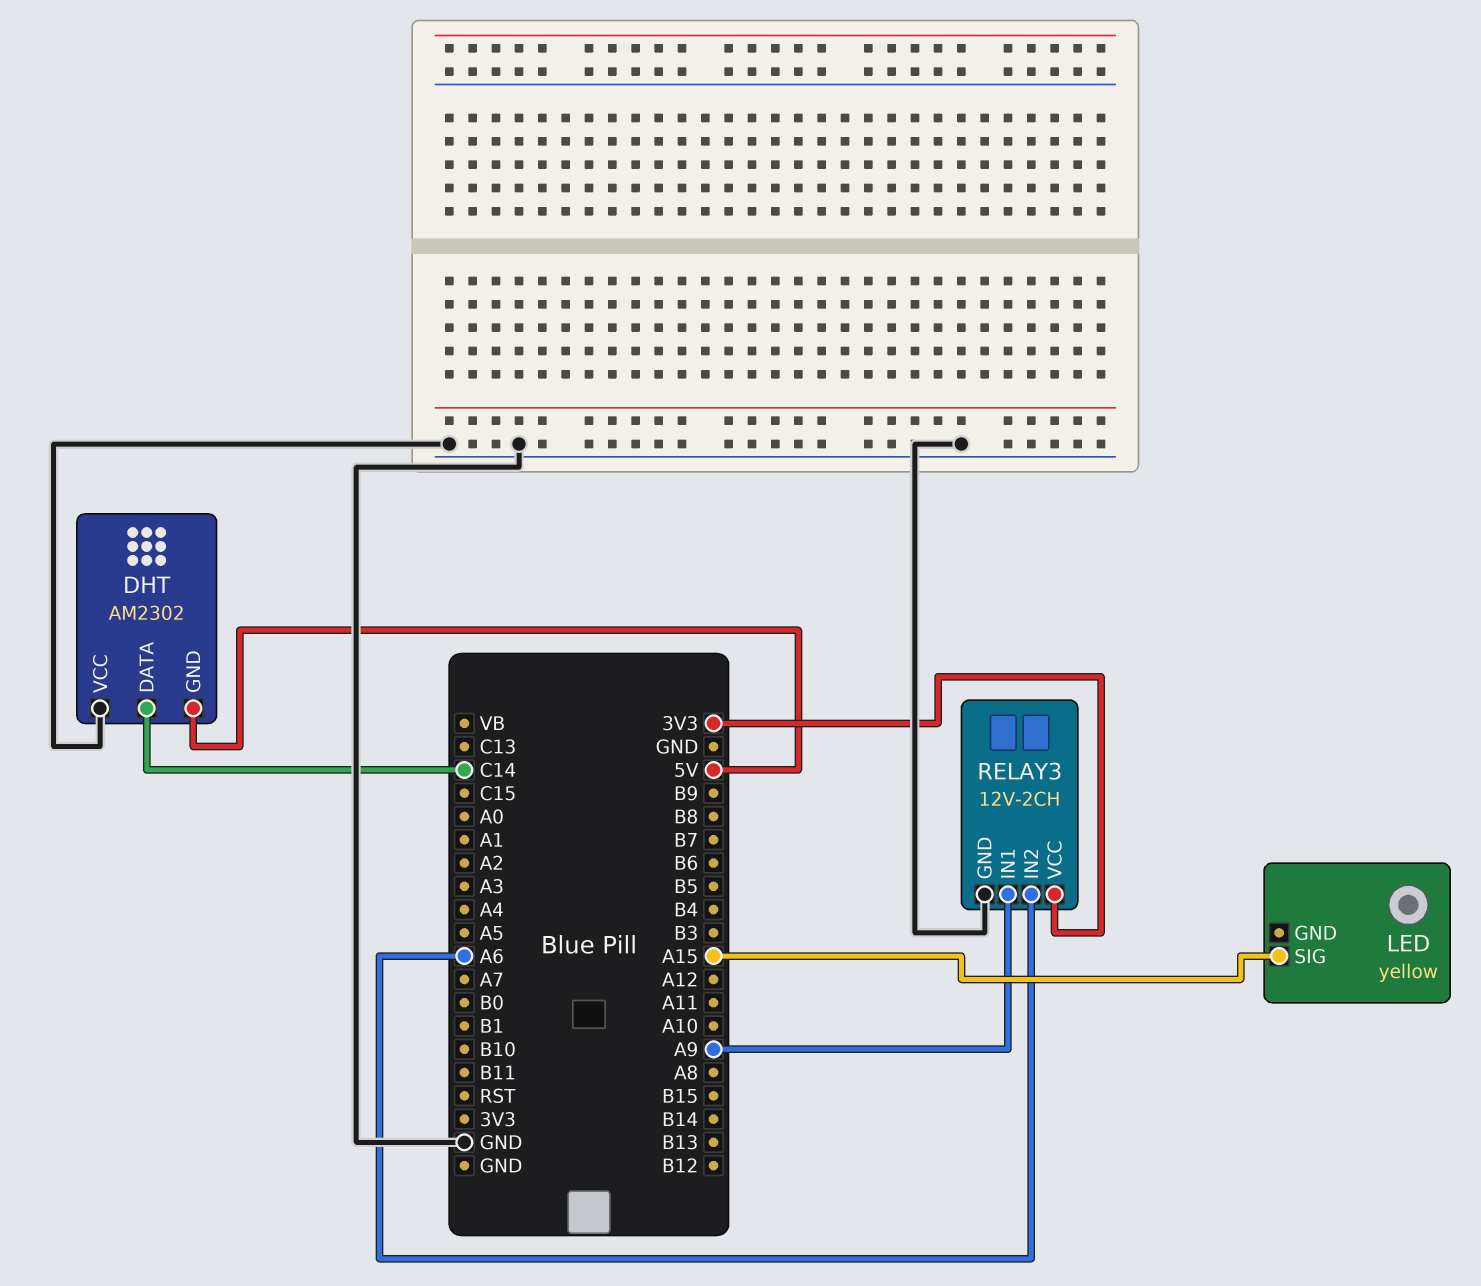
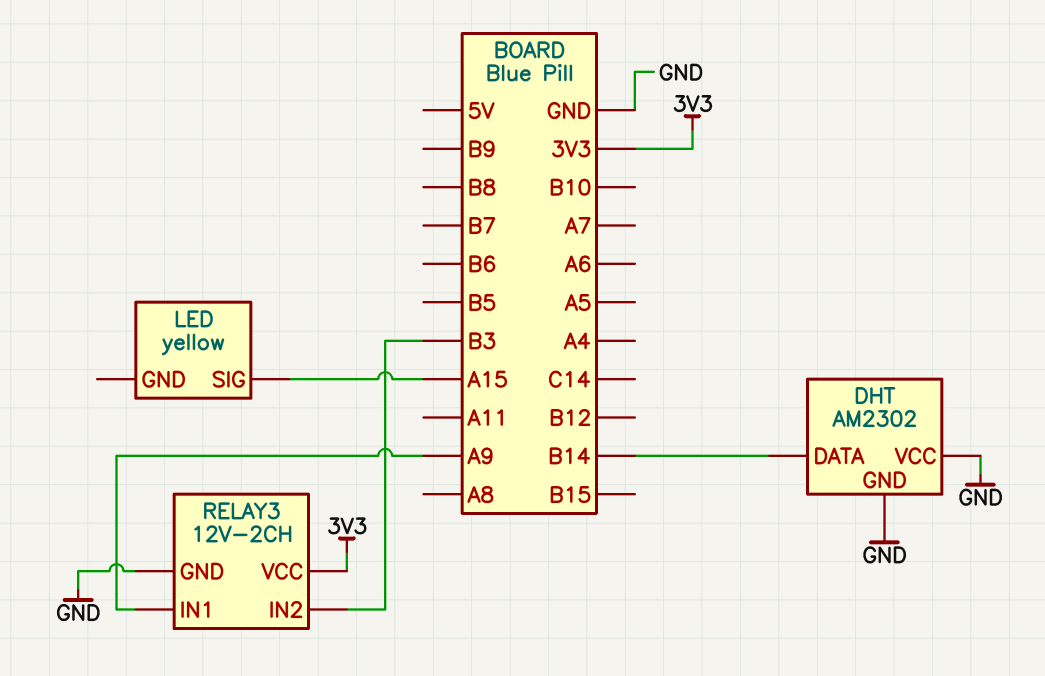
DHT pin DATA: C14 -> B14
DHT pin GND: 5V -> GND
RELAY3 pin IN2: A6 -> B3

